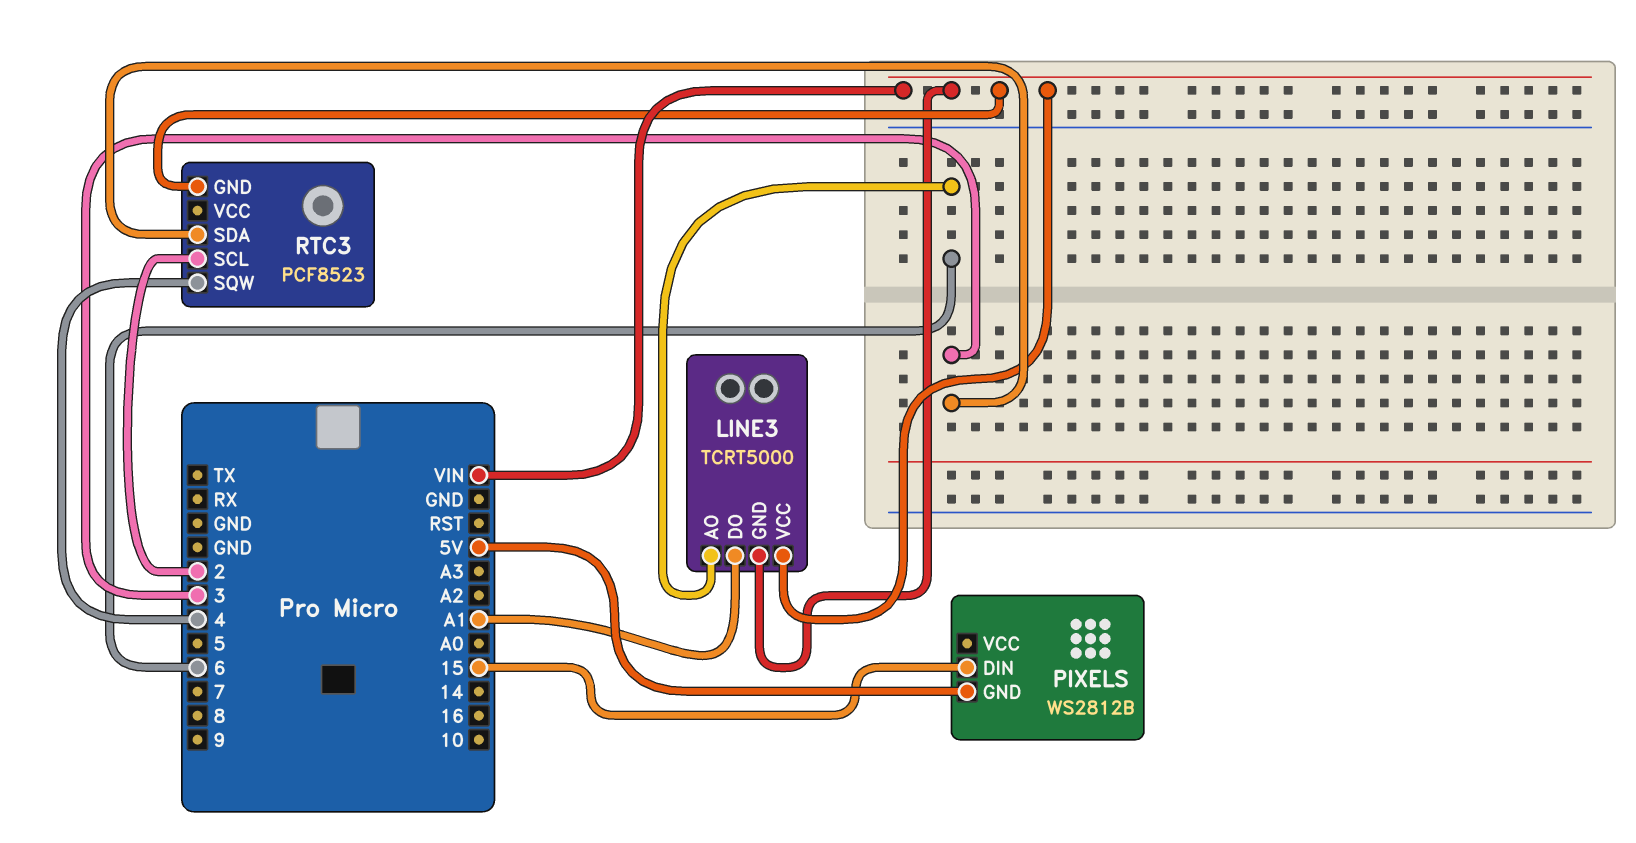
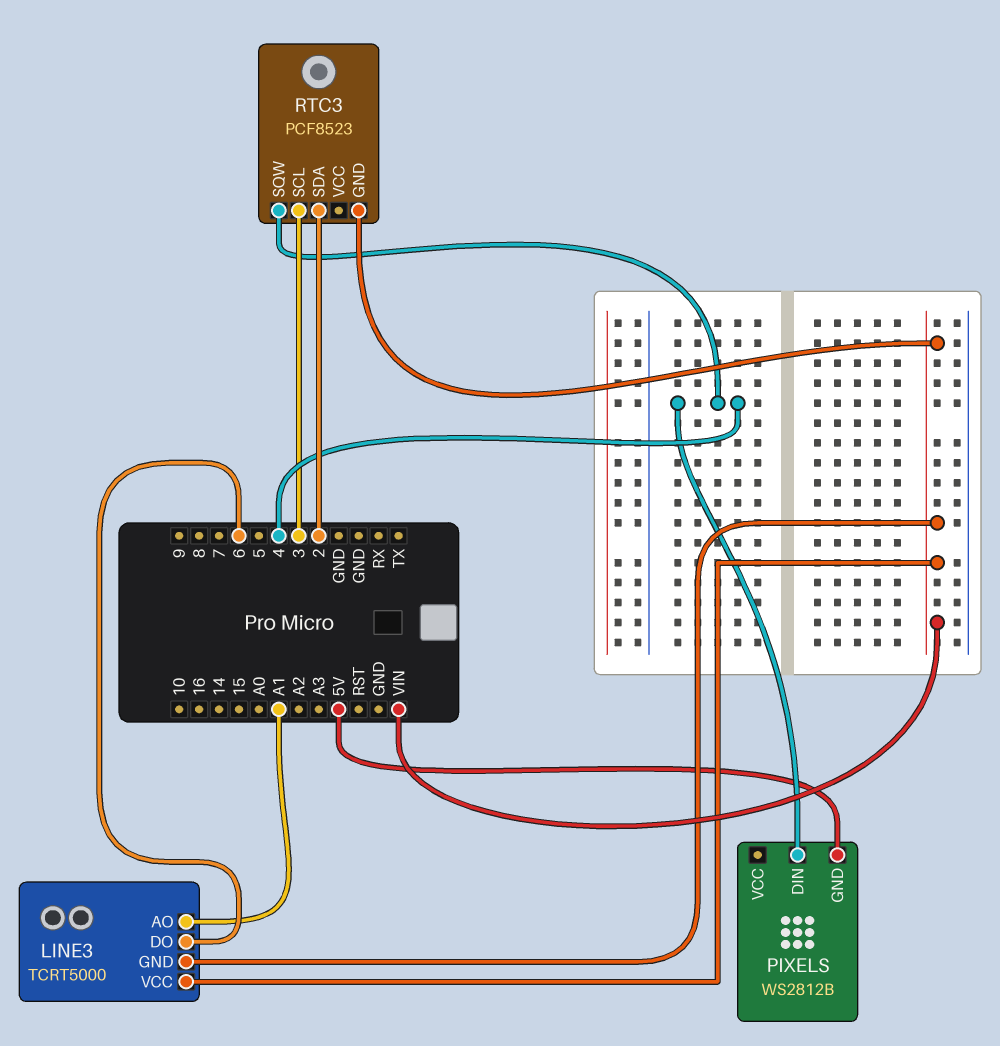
LINE3 pin AO: 6 -> A1
LINE3 pin DO: A1 -> 6
PIXELS pin DIN: 15 -> 4
RTC3 pin SCL: 2 -> 3
RTC3 pin SDA: 3 -> 2

